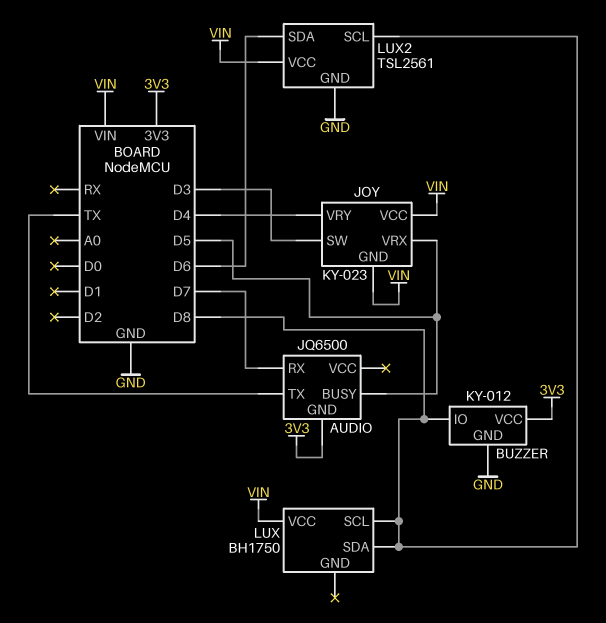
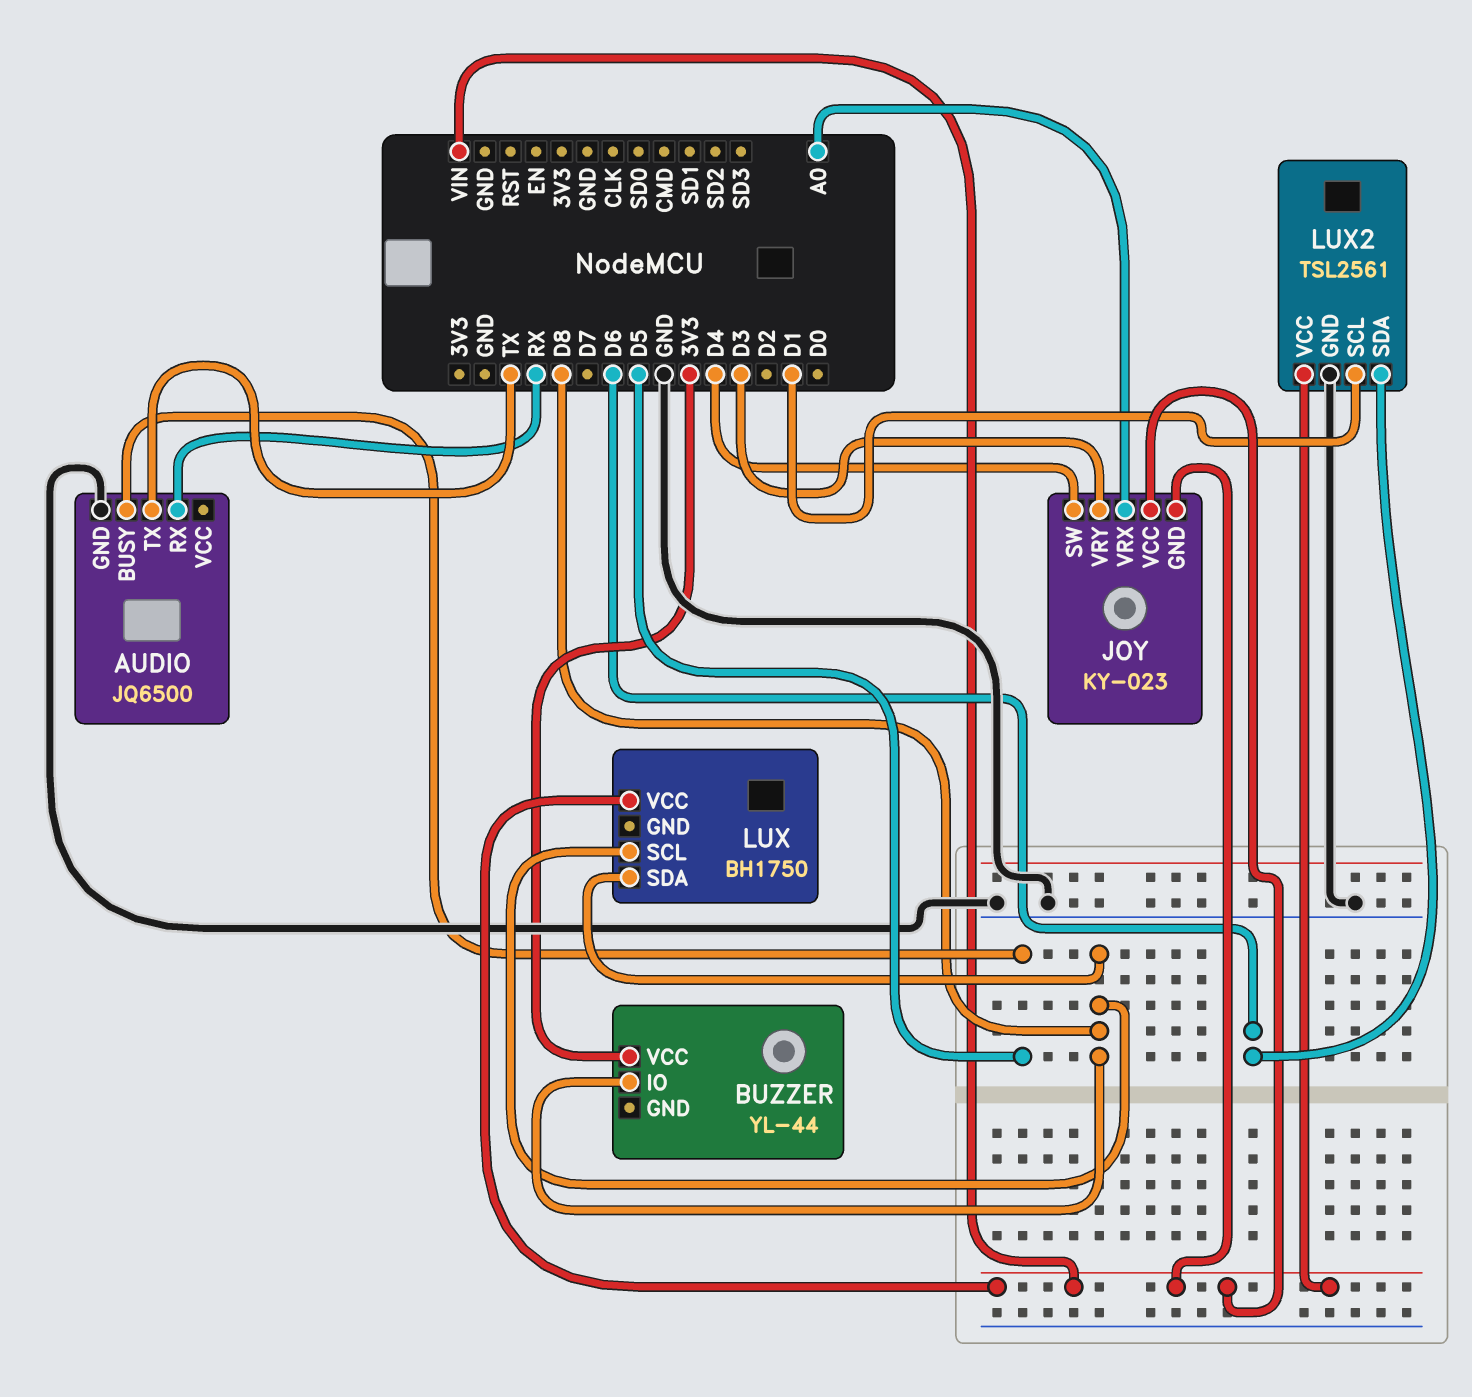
AUDIO pin GND: 3V3 -> GND
AUDIO pin RX: D7 -> RX
BUZZER: KY-012 -> YL-44
BUZZER pin GND: GND -> none
JOY pin SW: D3 -> D4
JOY pin VRX: D5 -> A0
JOY pin VRY: D4 -> D3
LUX2 pin SCL: D8 -> D1

